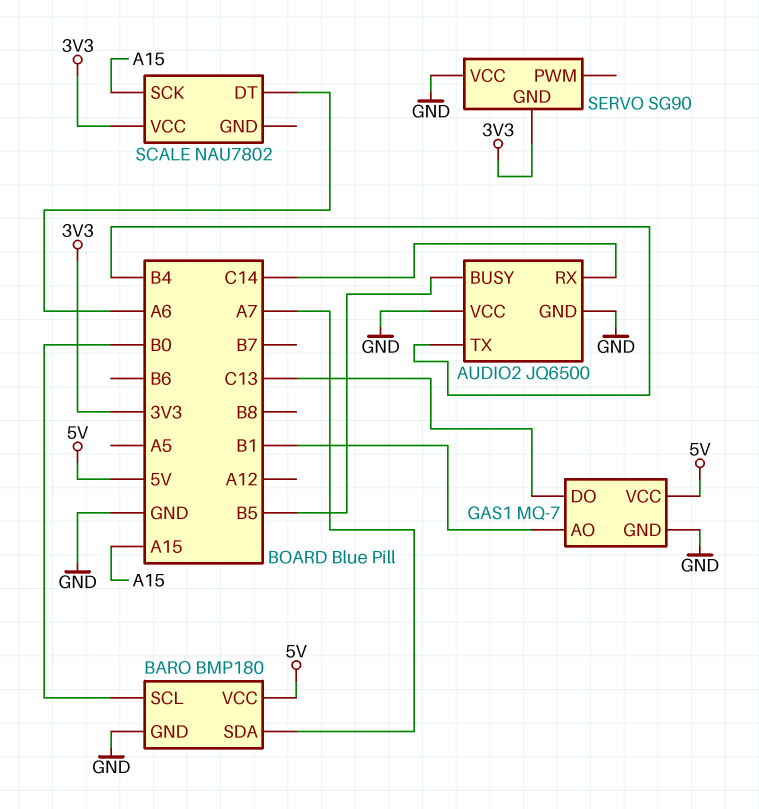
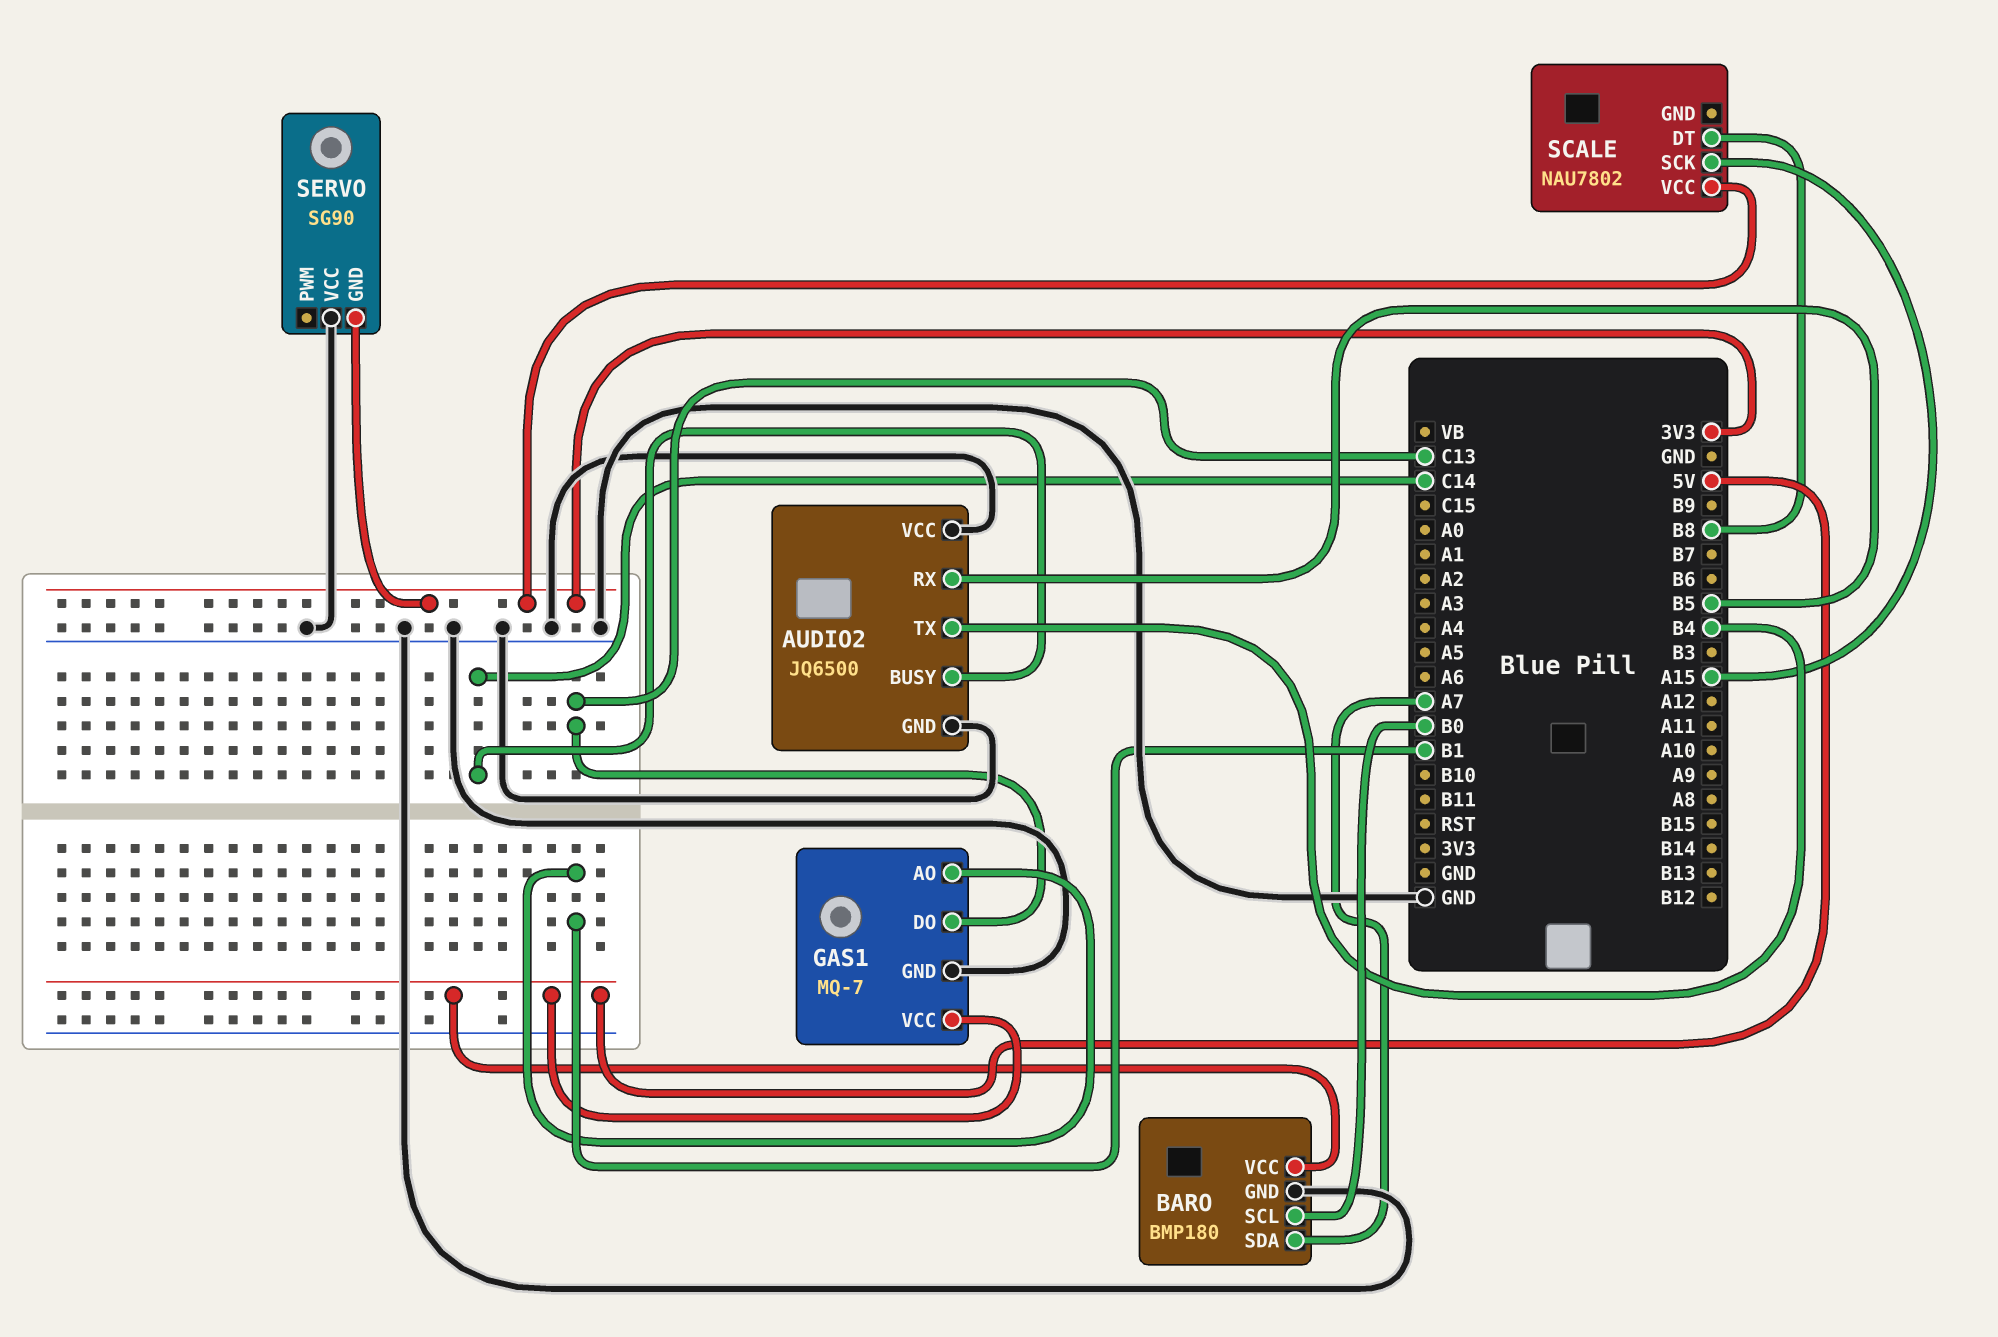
AUDIO2 pin BUSY: B5 -> C14
AUDIO2 pin RX: C14 -> B5
SCALE pin DT: A6 -> B8

